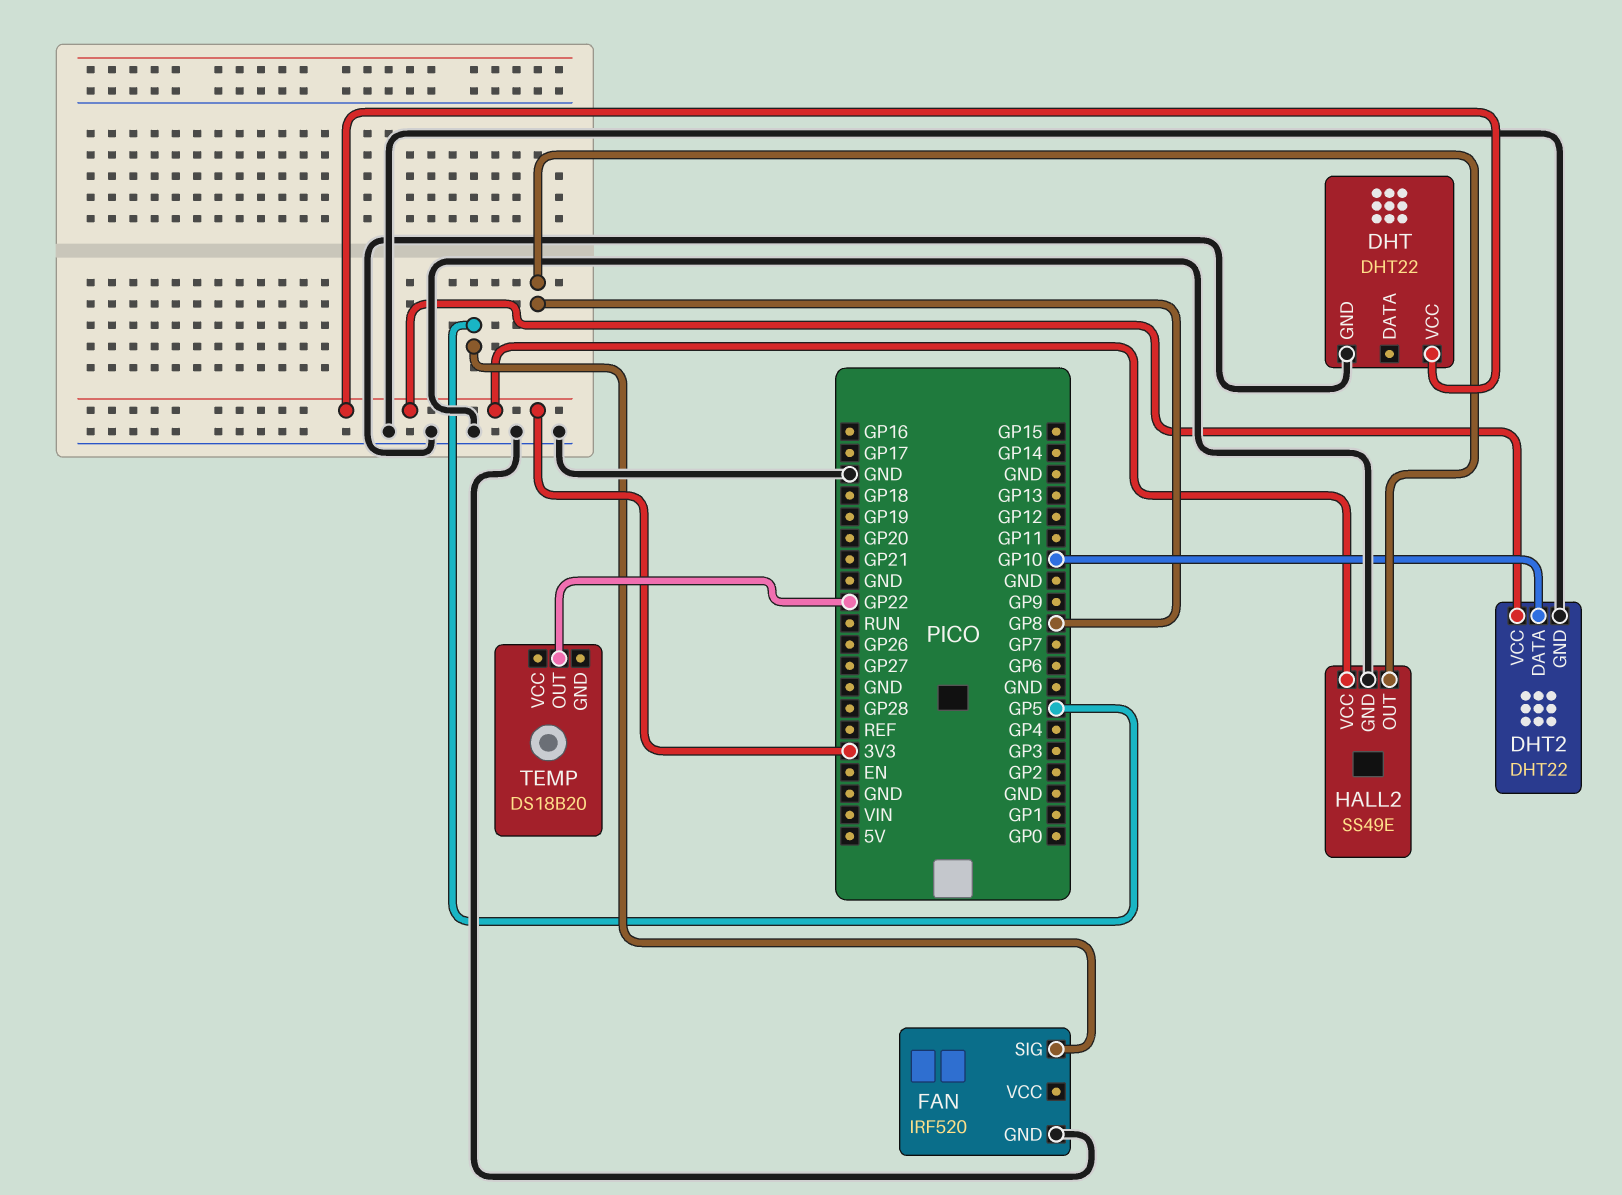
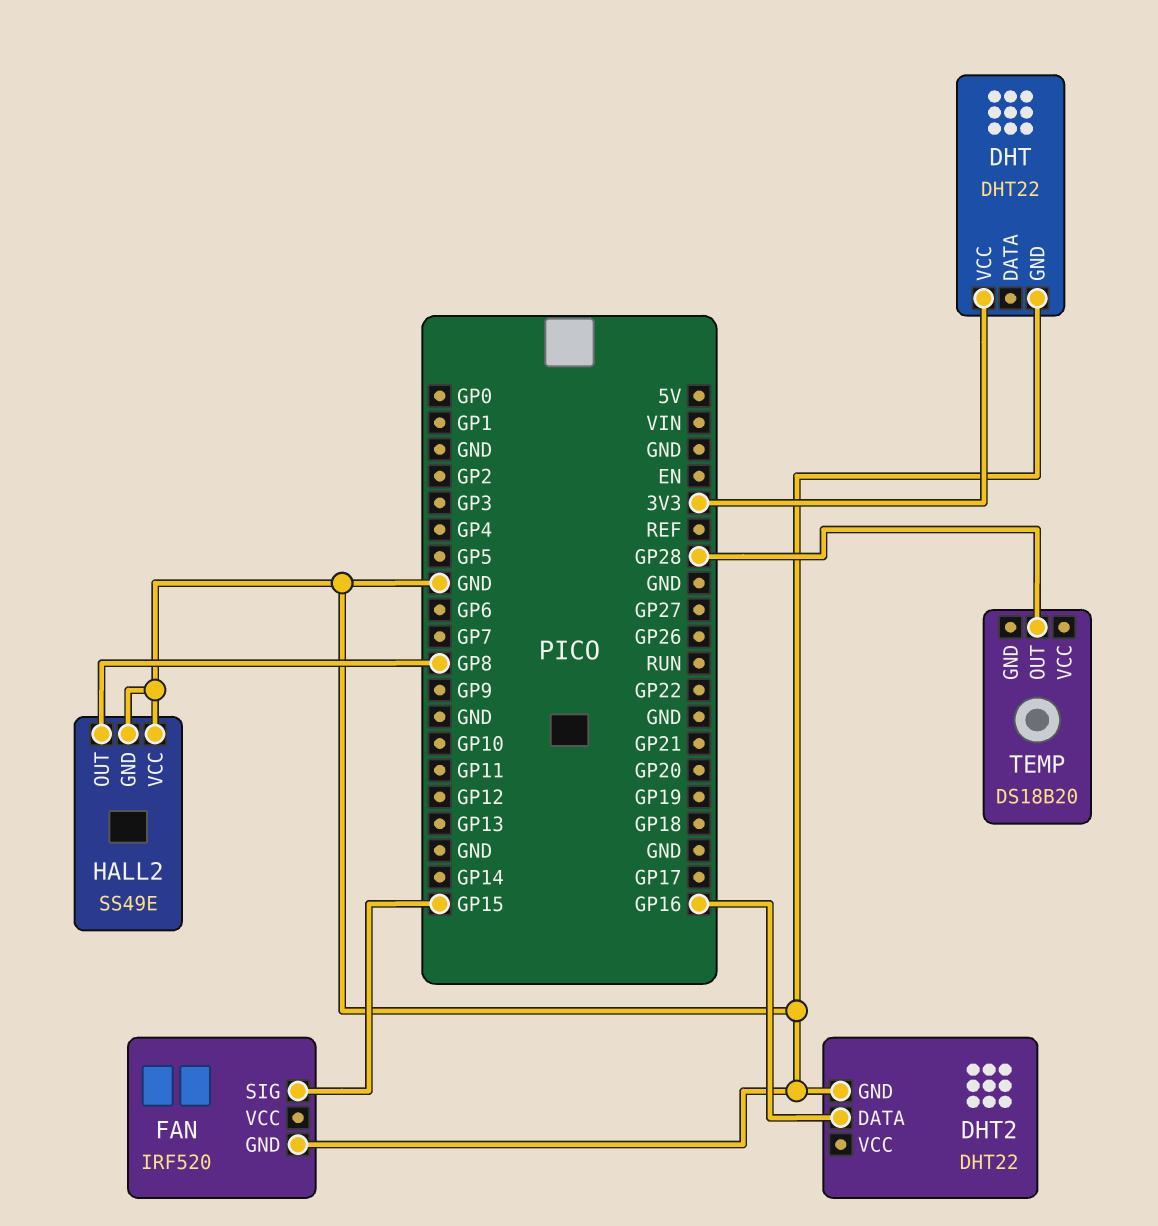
DHT2 pin DATA: GP10 -> GP16
DHT2 pin VCC: 3V3 -> none
FAN pin SIG: GP5 -> GP15
HALL2 pin VCC: 3V3 -> GND
TEMP pin OUT: GP22 -> GP28

